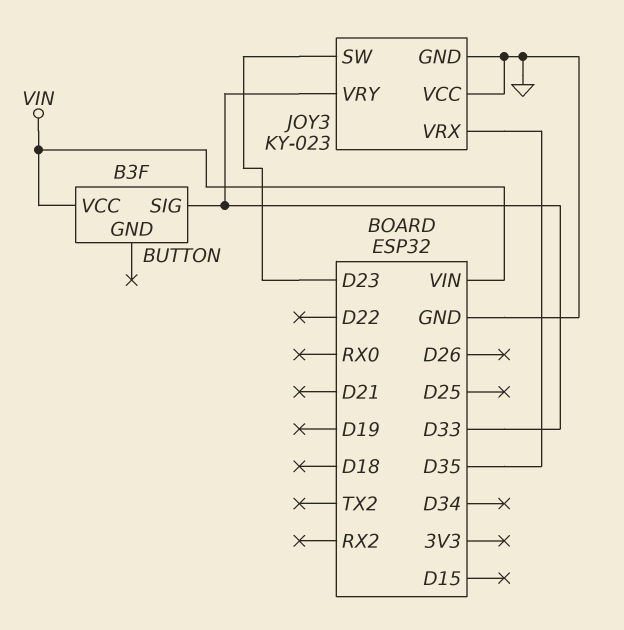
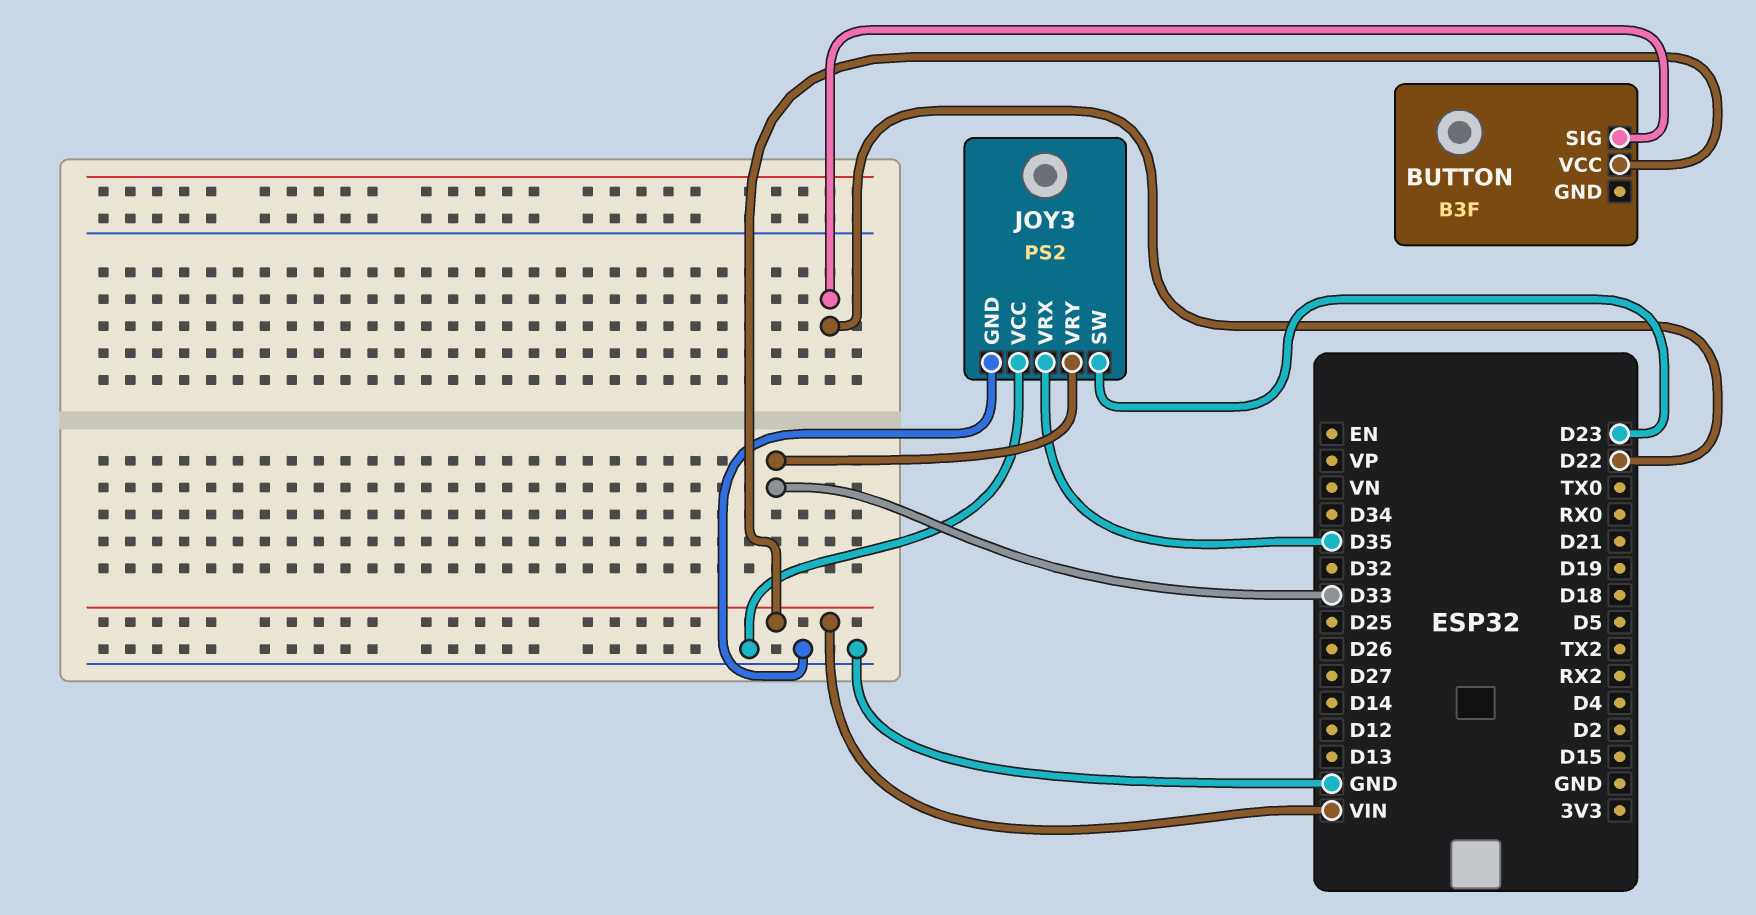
BUTTON pin SIG: D33 -> D22
JOY3: KY-023 -> PS2

